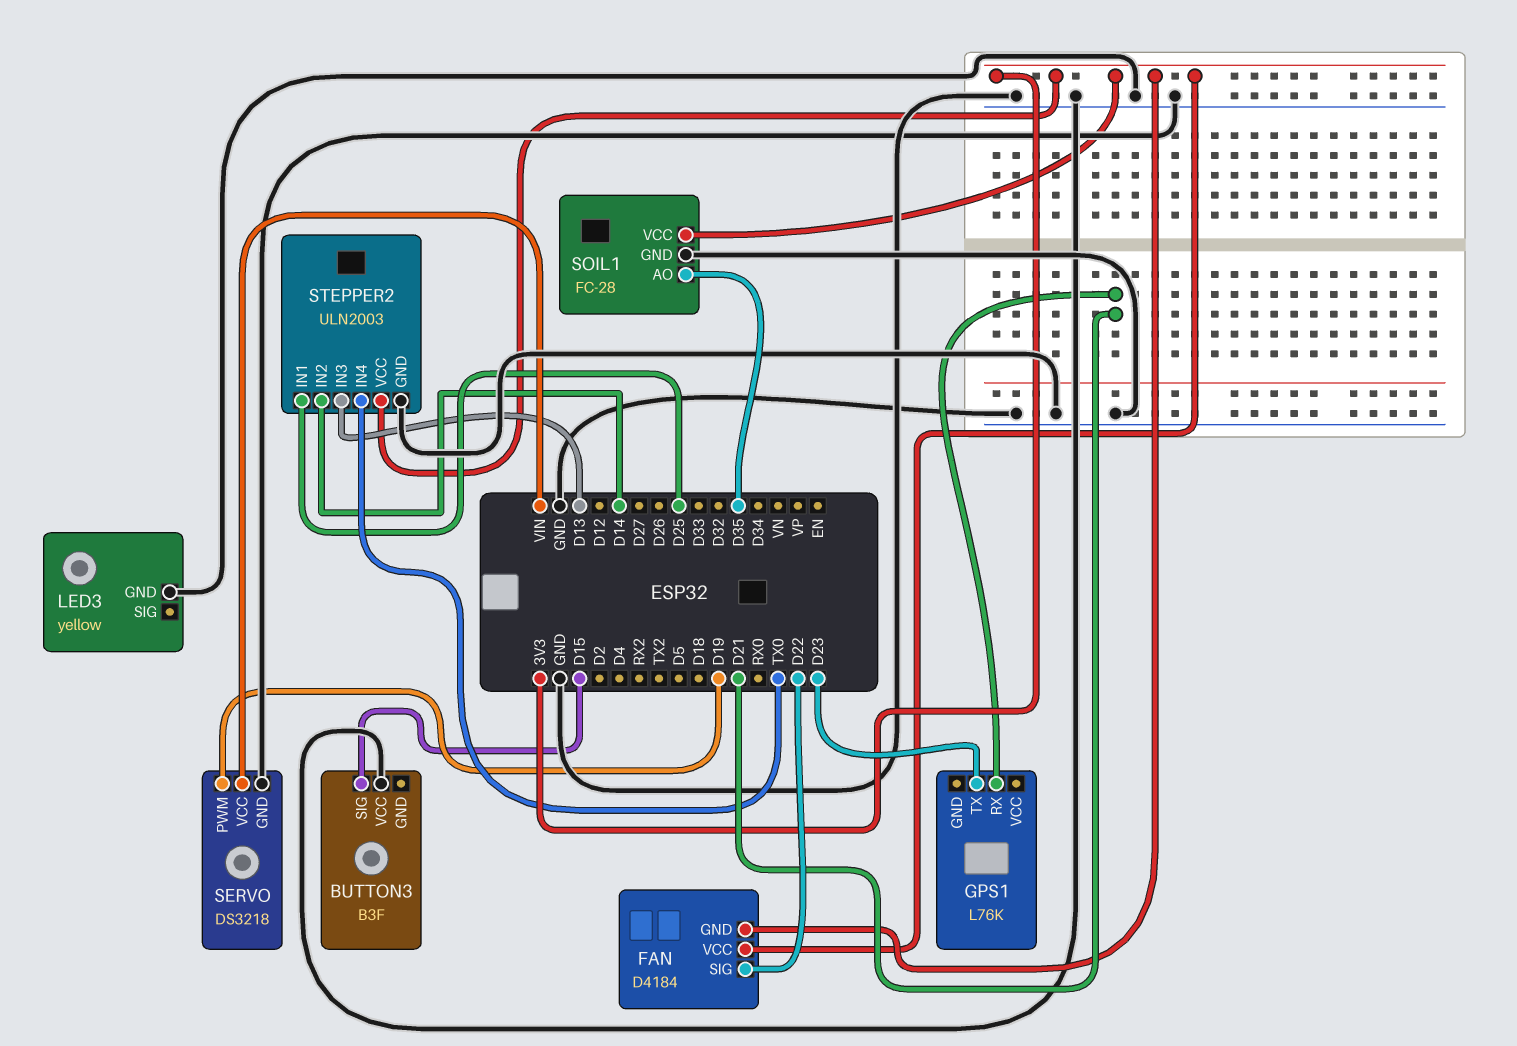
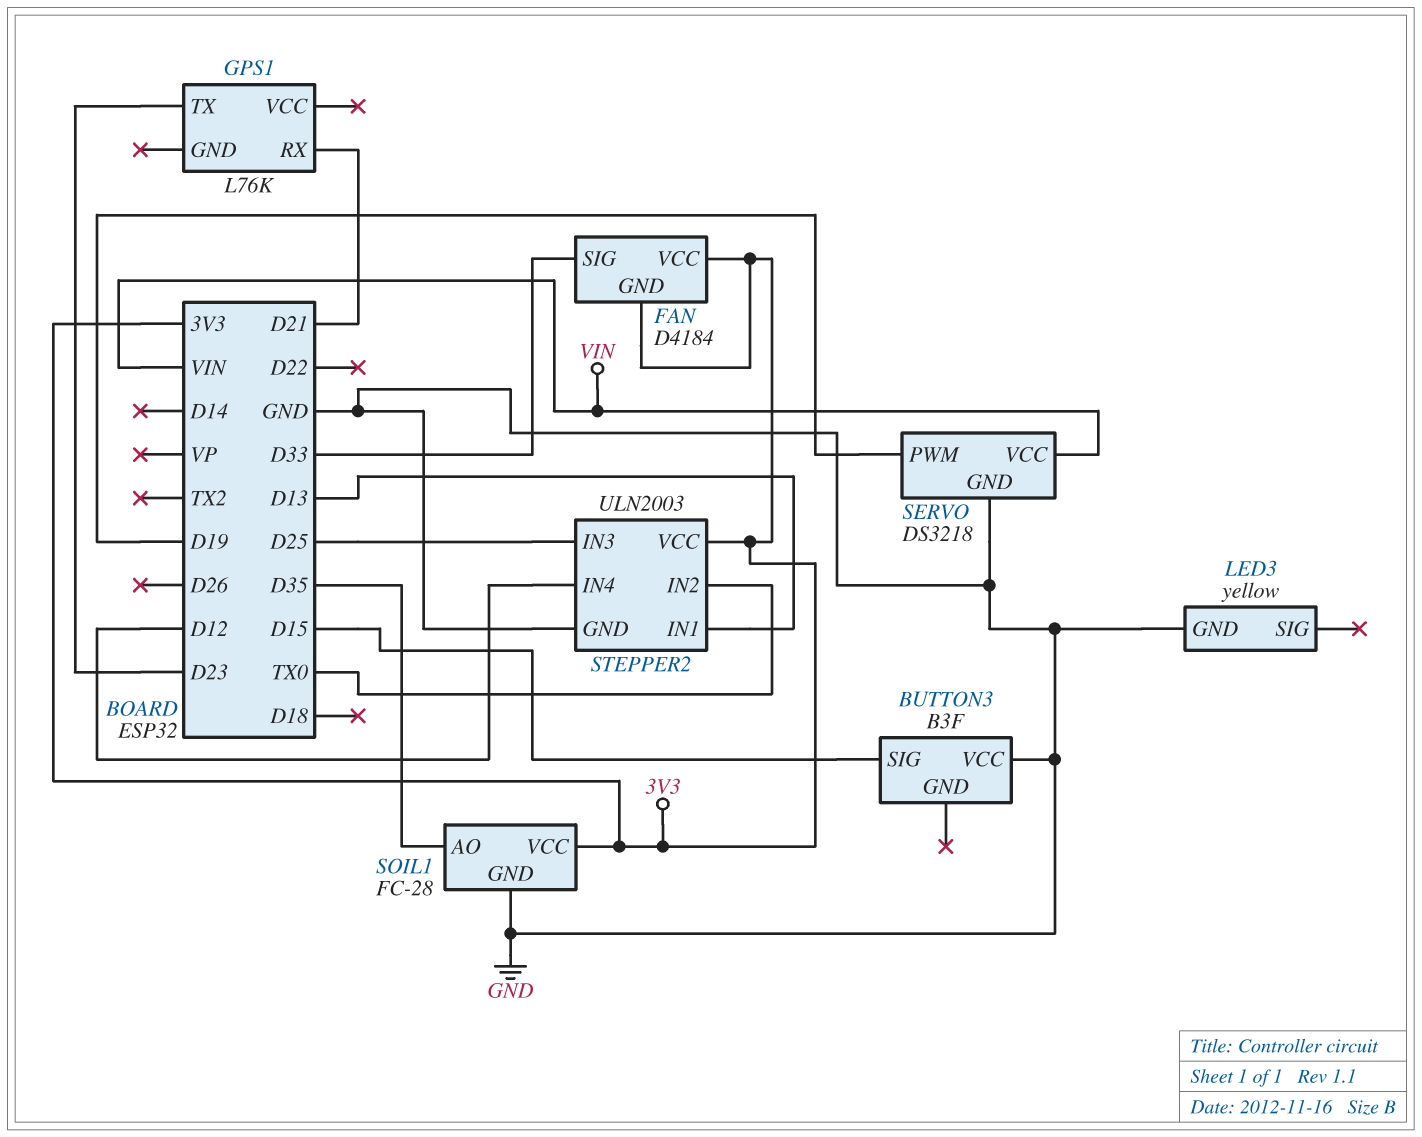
FAN pin SIG: D22 -> D33
STEPPER2 pin IN1: D25 -> D13
STEPPER2 pin IN2: D14 -> TX0
STEPPER2 pin IN3: D13 -> D25
STEPPER2 pin IN4: TX0 -> D12

